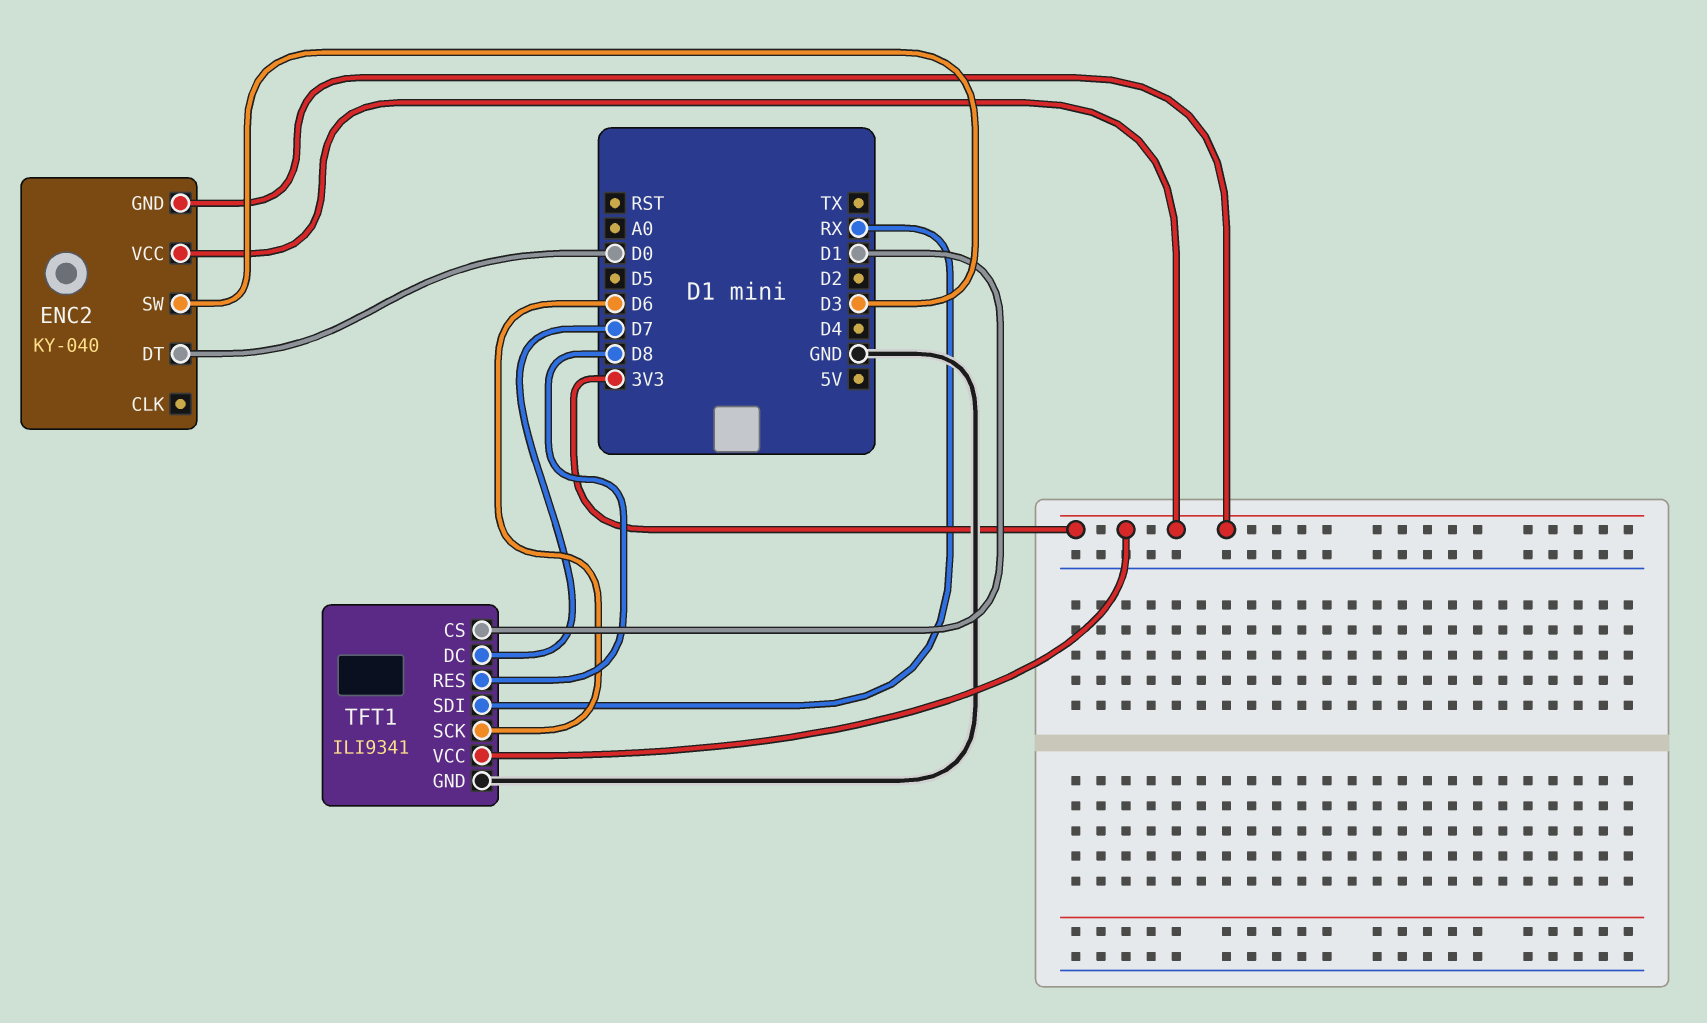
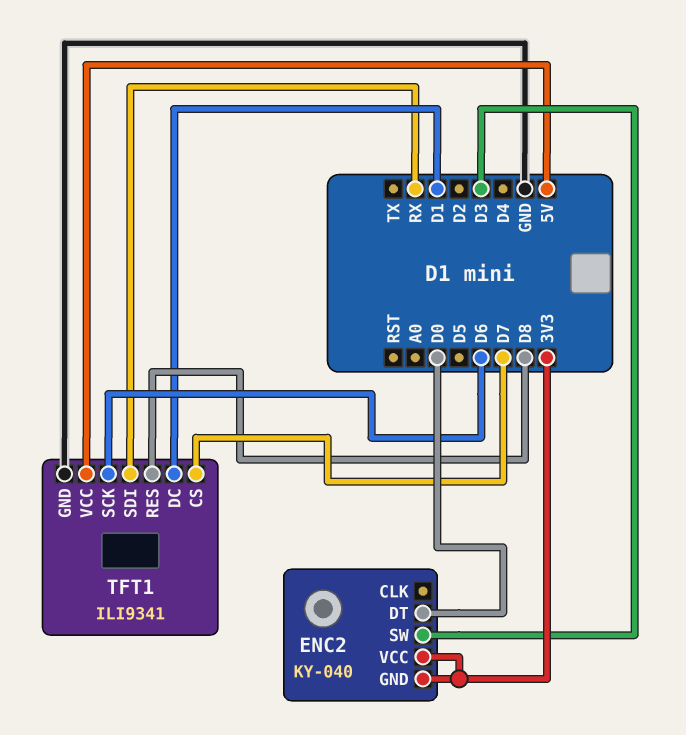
TFT1 pin CS: D1 -> D7
TFT1 pin DC: D7 -> D1
TFT1 pin VCC: 3V3 -> 5V

